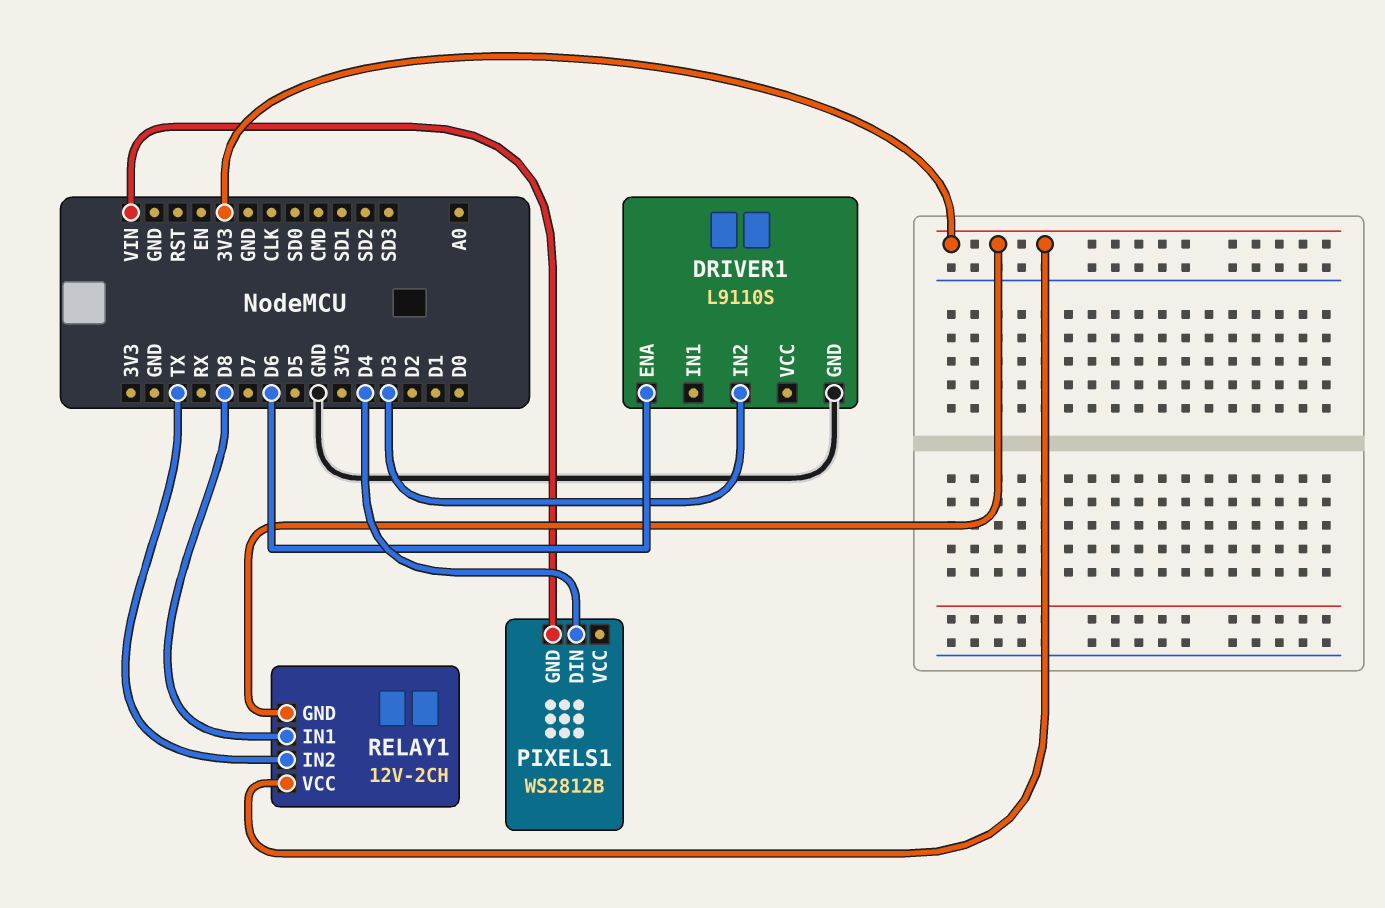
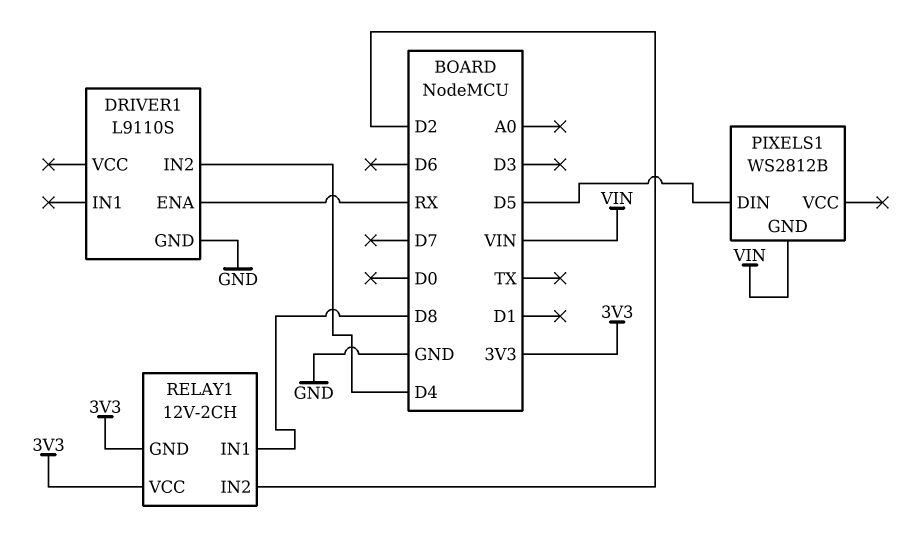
DRIVER1 pin ENA: D6 -> RX
DRIVER1 pin IN2: D3 -> D4
PIXELS1 pin DIN: D4 -> D5
RELAY1 pin IN2: TX -> D2

